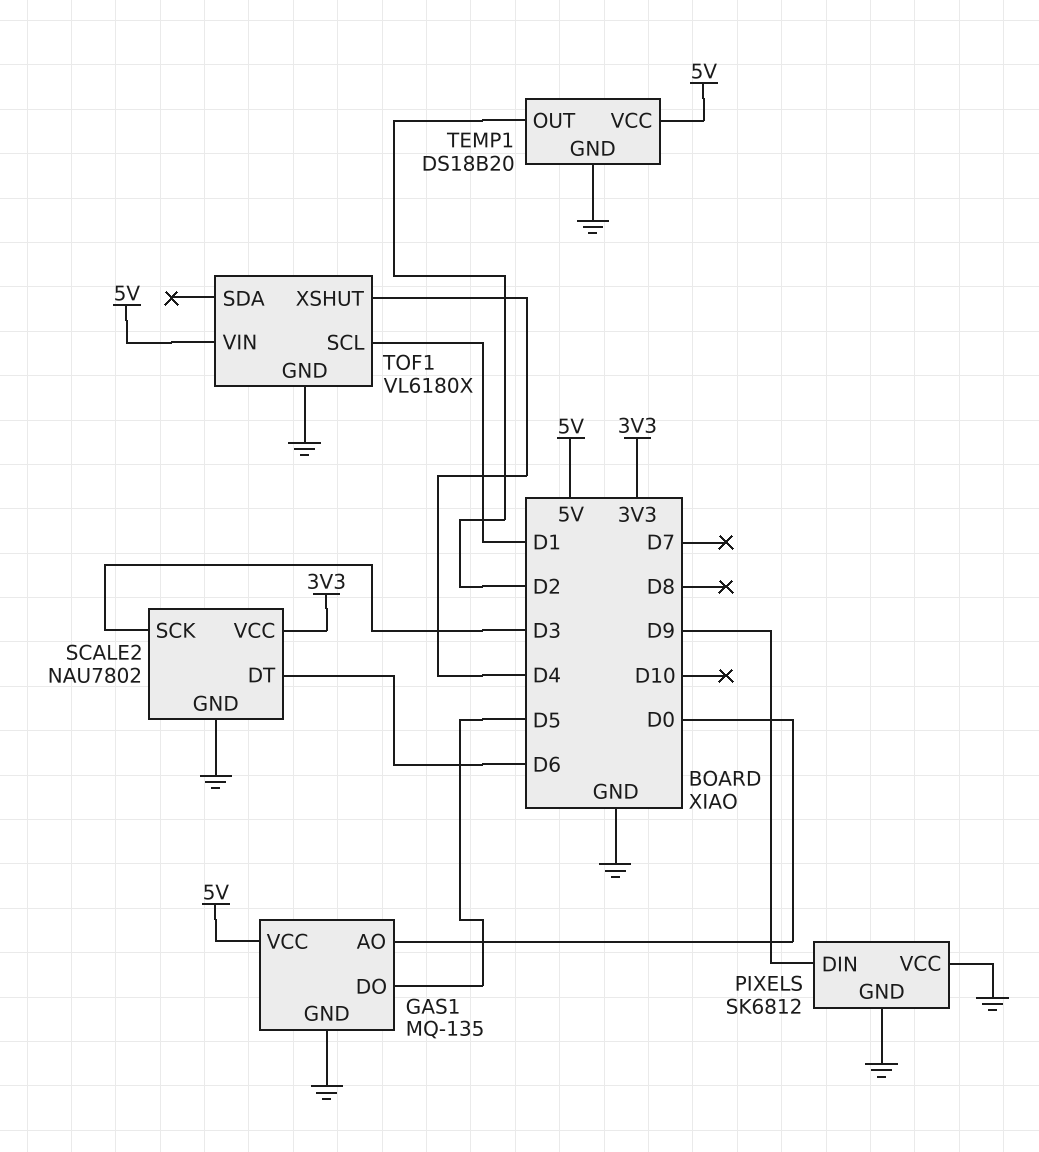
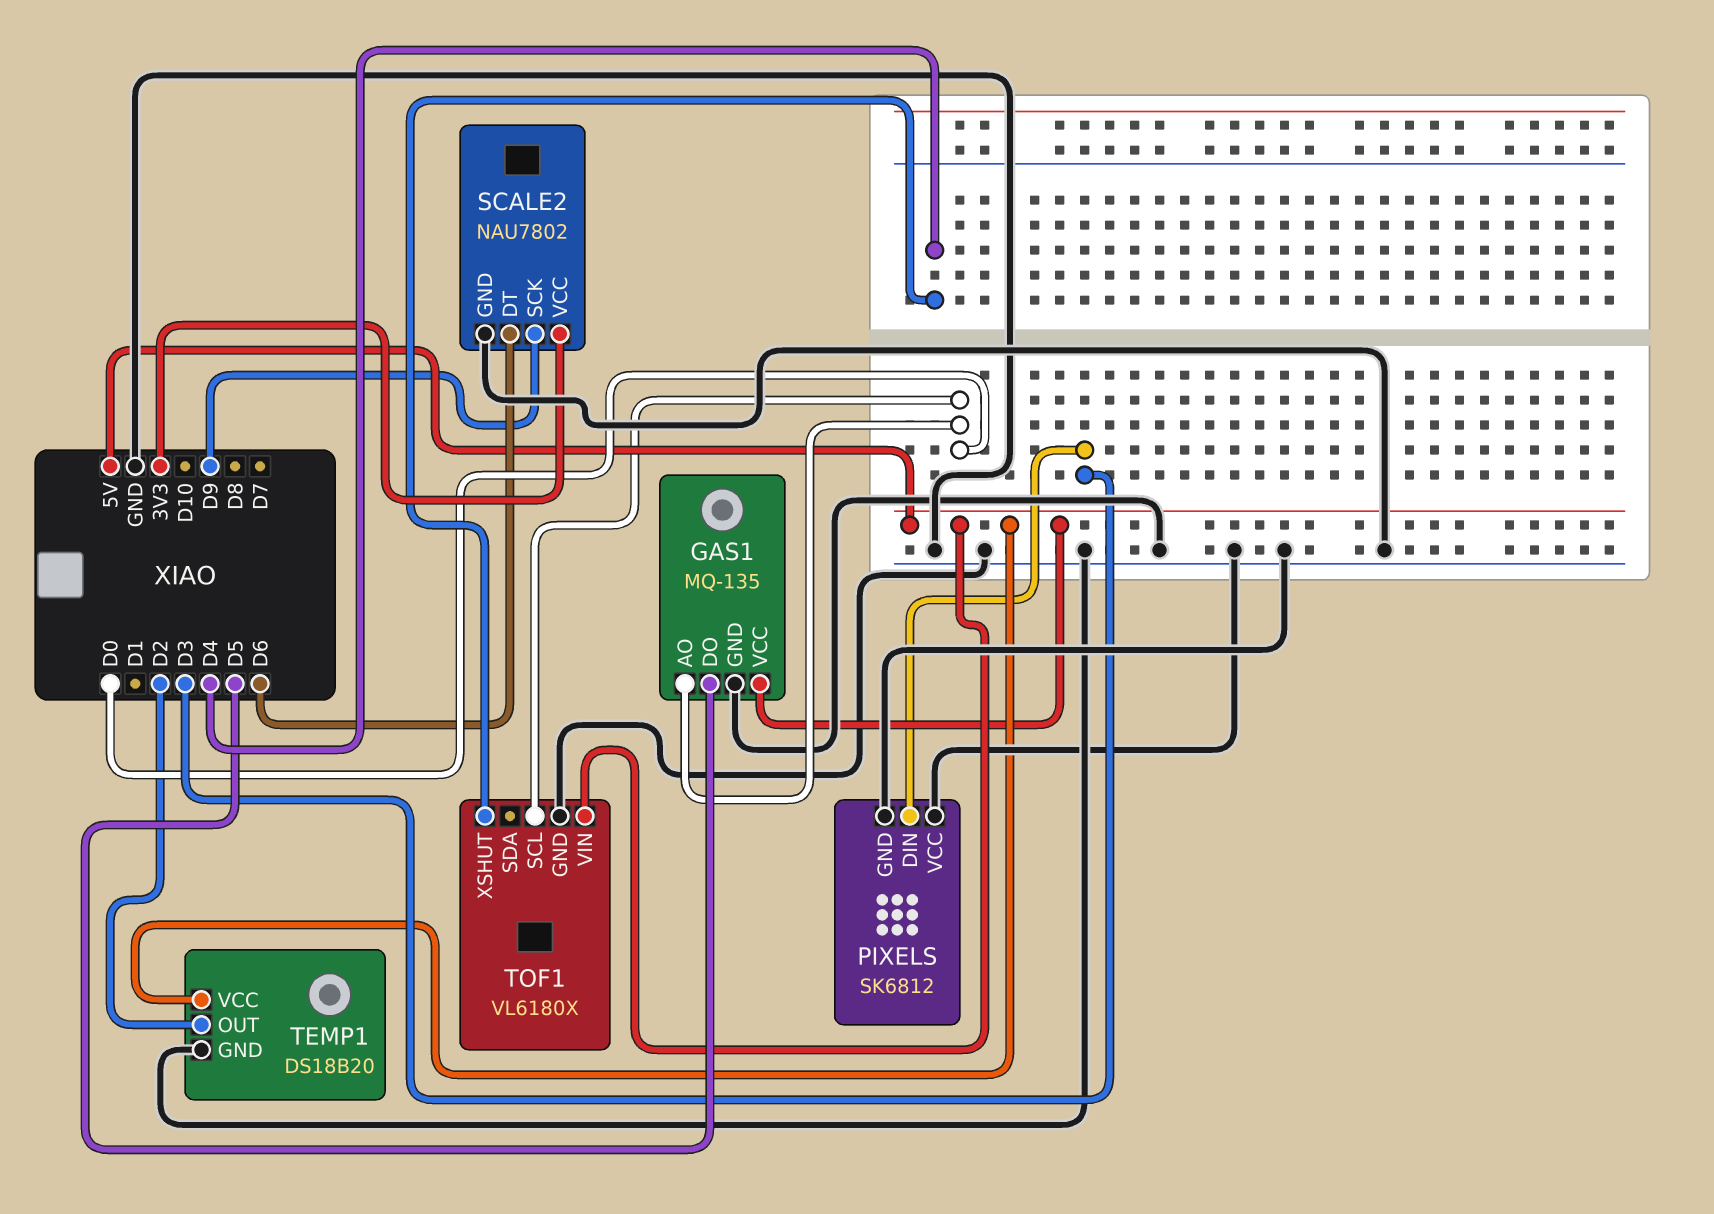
PIXELS pin DIN: D9 -> D3
SCALE2 pin SCK: D3 -> D9
TOF1 pin SCL: D1 -> D0

